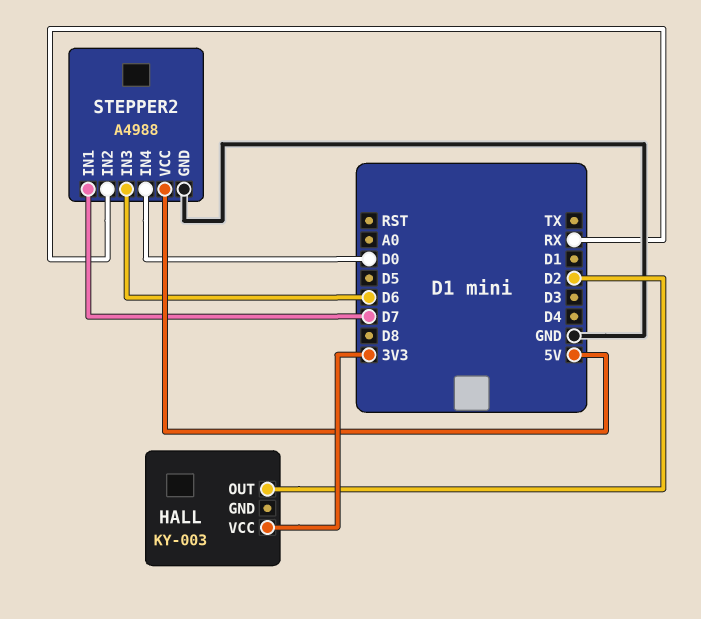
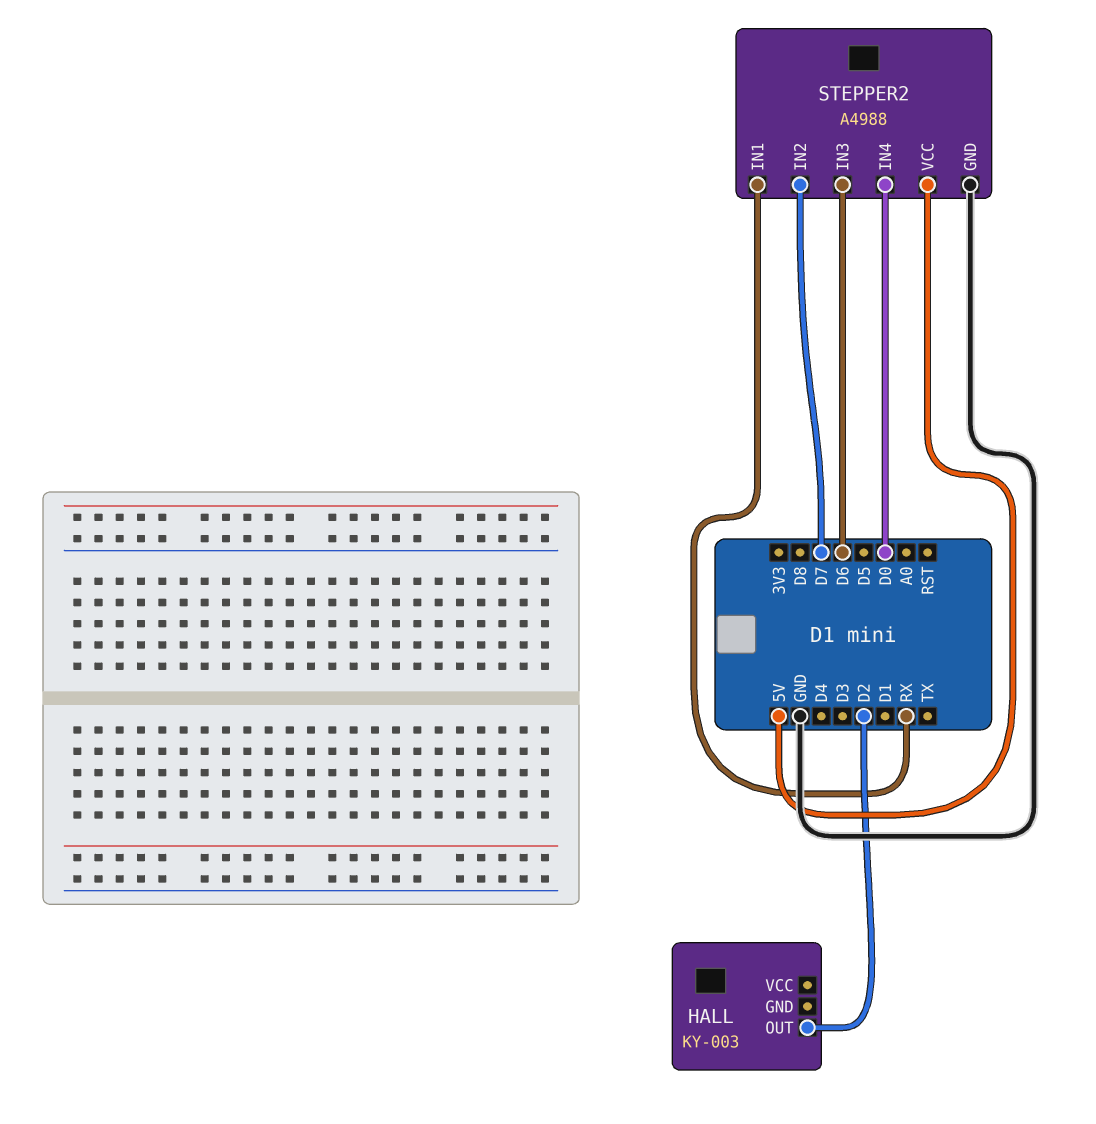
HALL pin VCC: 3V3 -> none
STEPPER2 pin IN1: D7 -> RX
STEPPER2 pin IN2: RX -> D7

